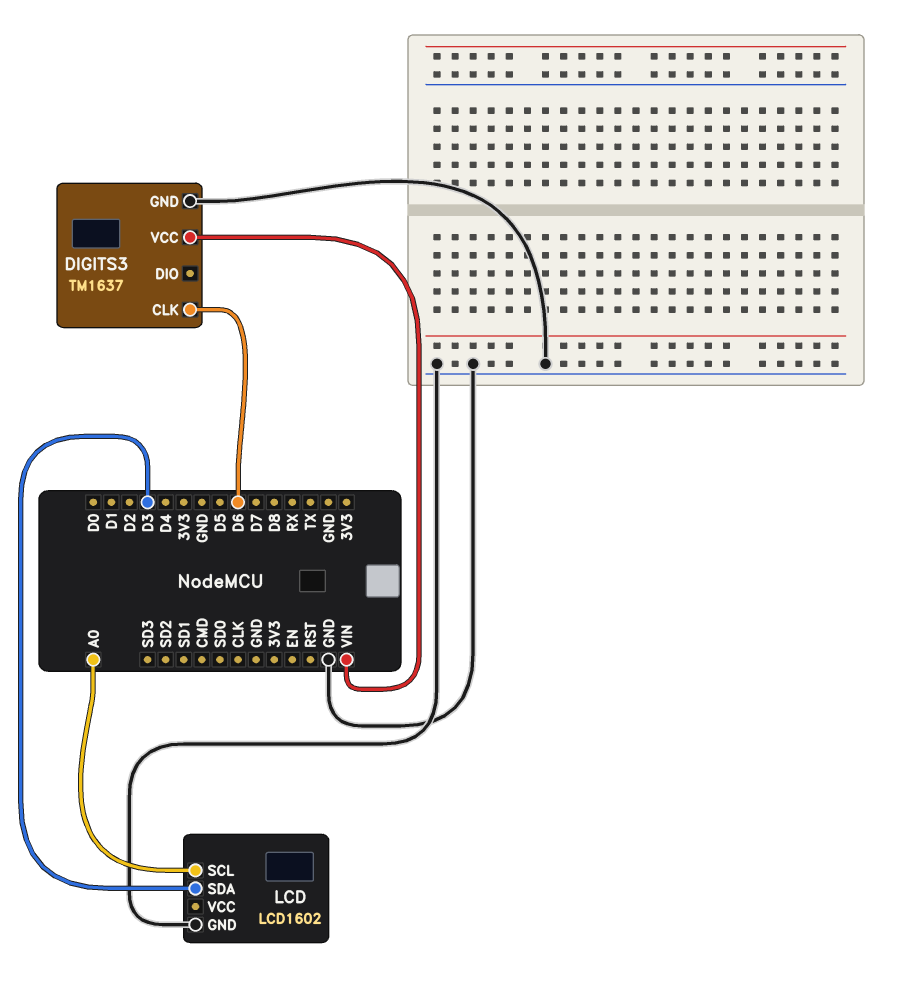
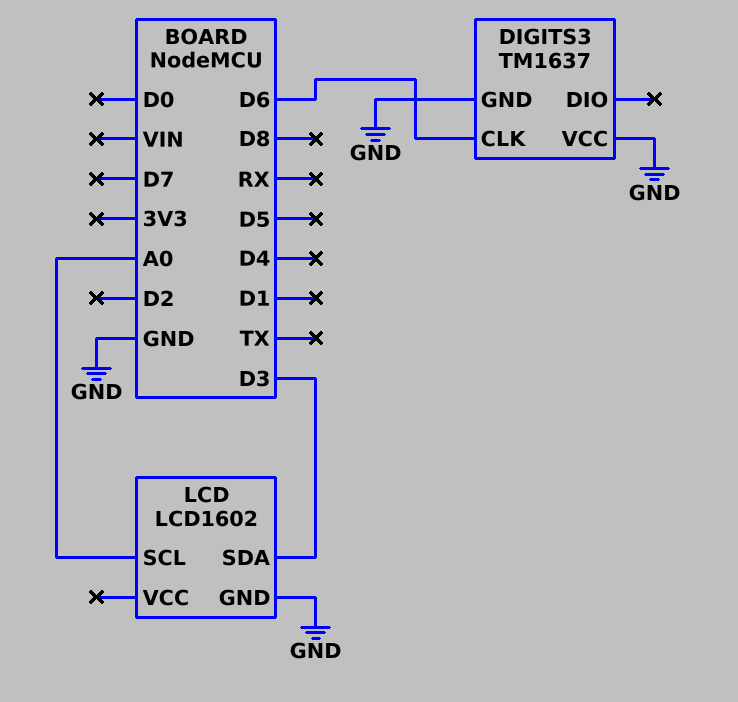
DIGITS3 pin VCC: VIN -> GND

